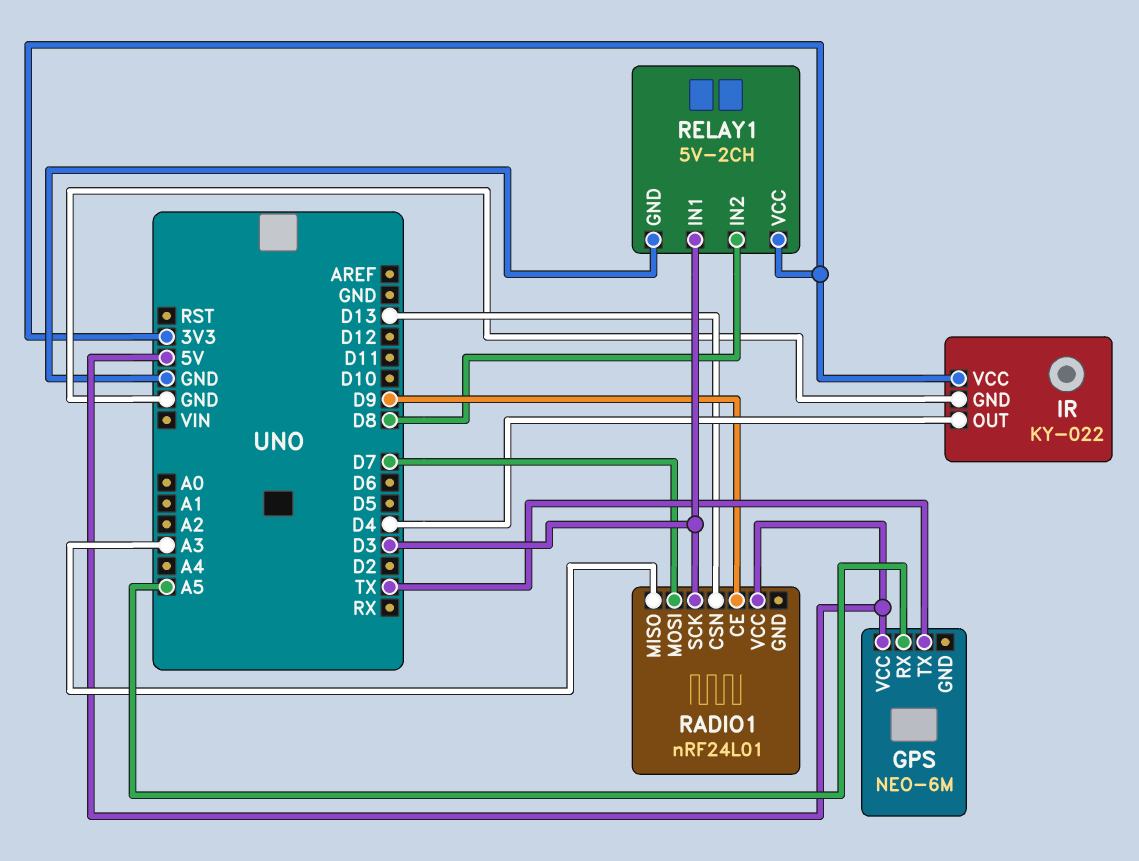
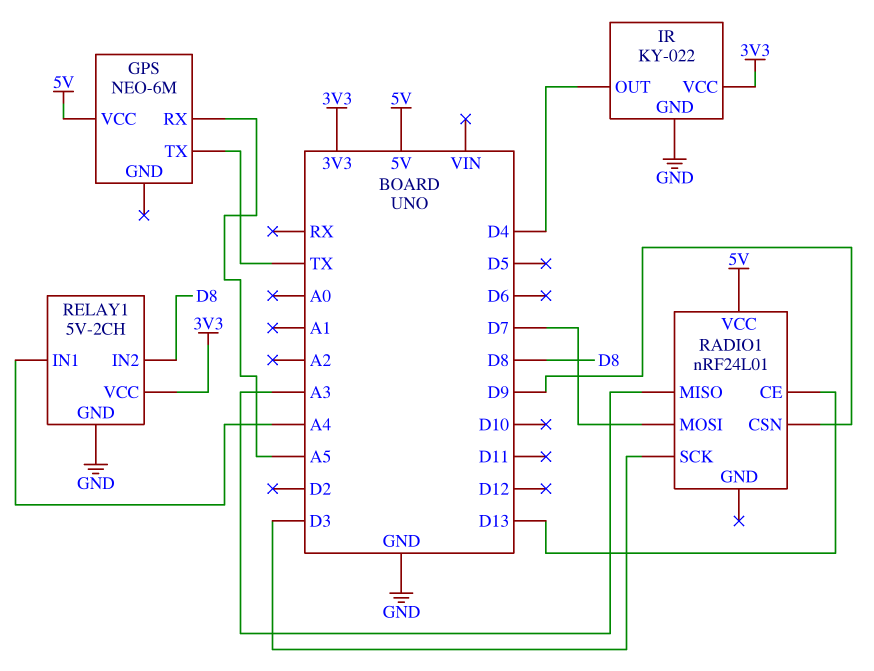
RADIO1 pin CE: D9 -> D13
RADIO1 pin CSN: D13 -> D9
RELAY1 pin IN1: D3 -> A4

